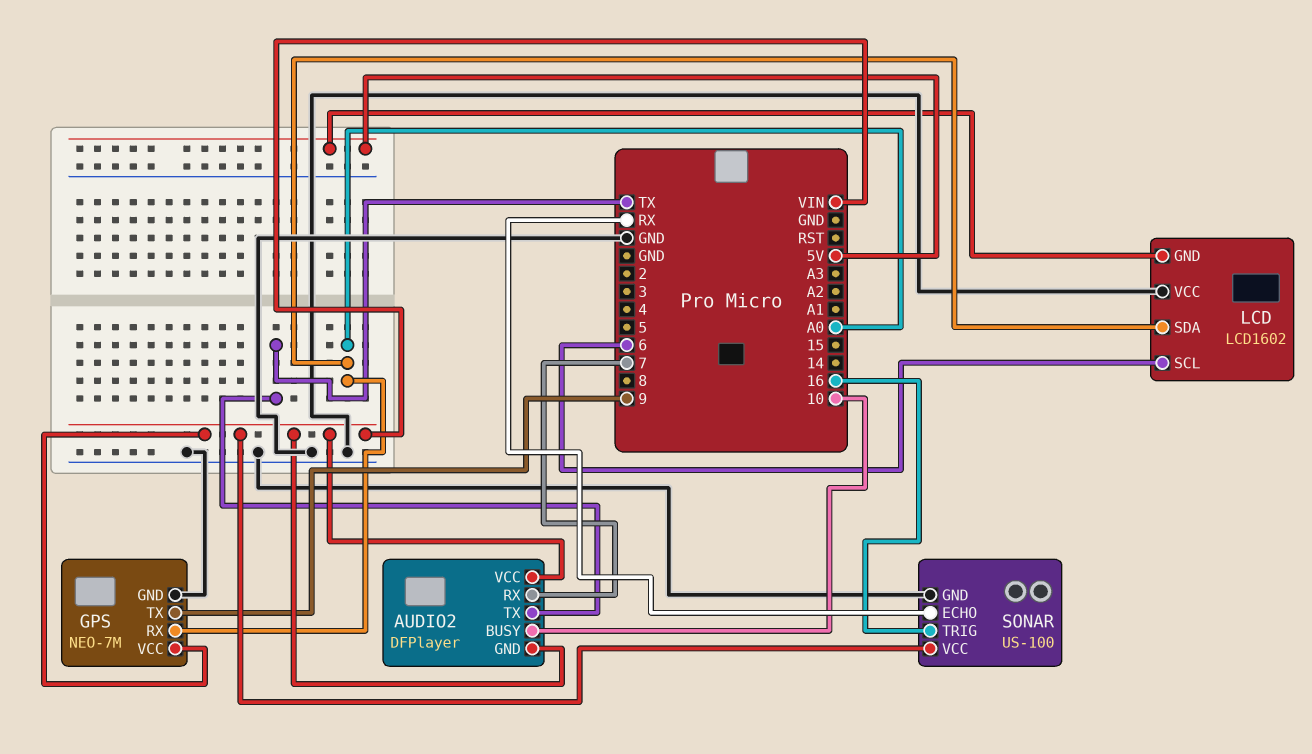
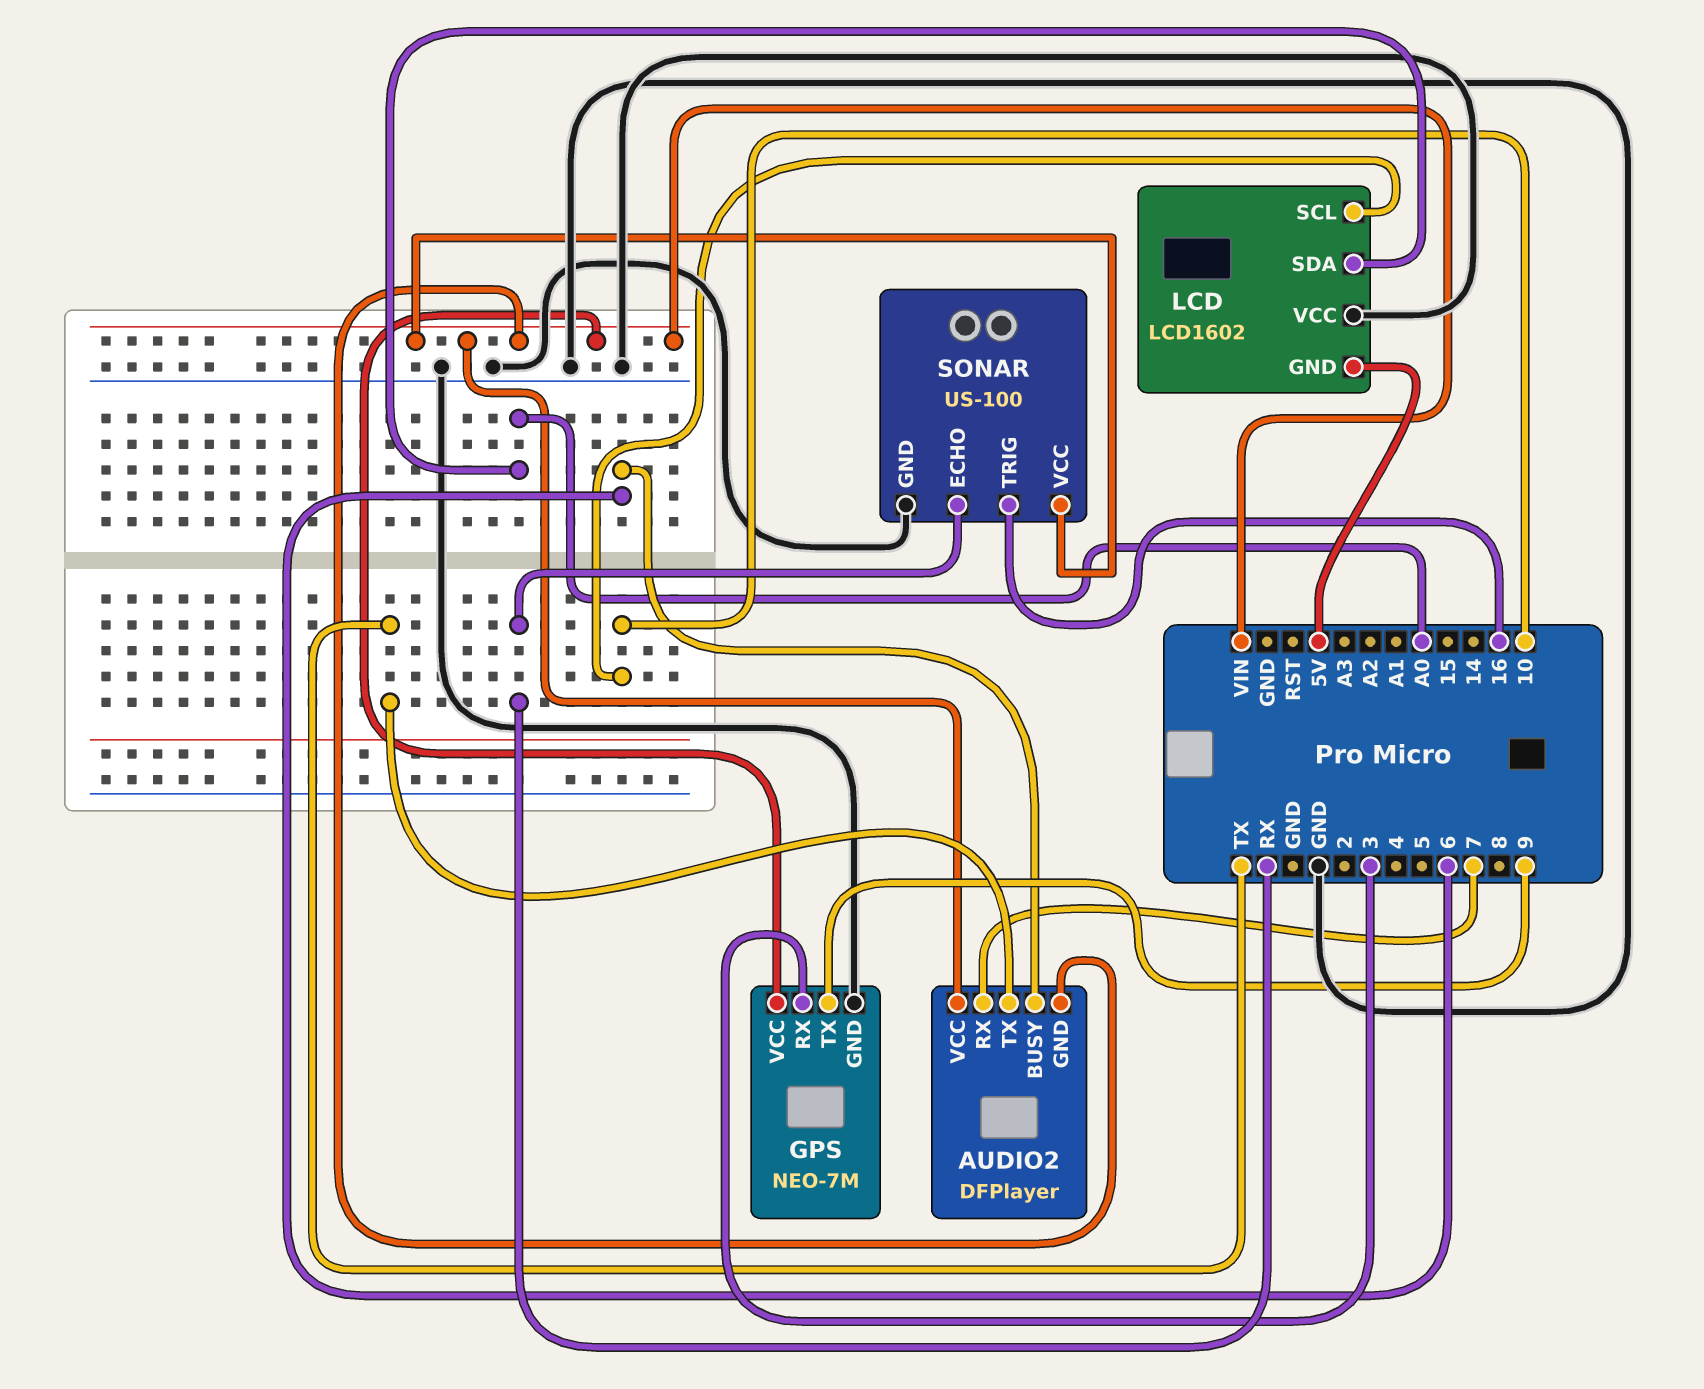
AUDIO2 pin BUSY: 10 -> 6
GPS pin RX: A0 -> 3
LCD pin SCL: 6 -> 10

